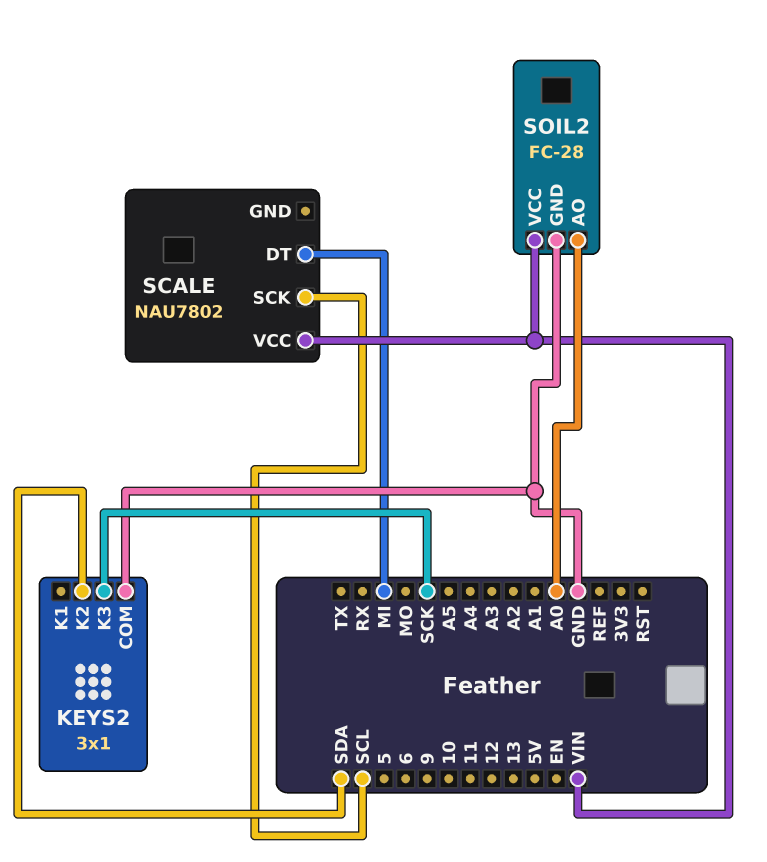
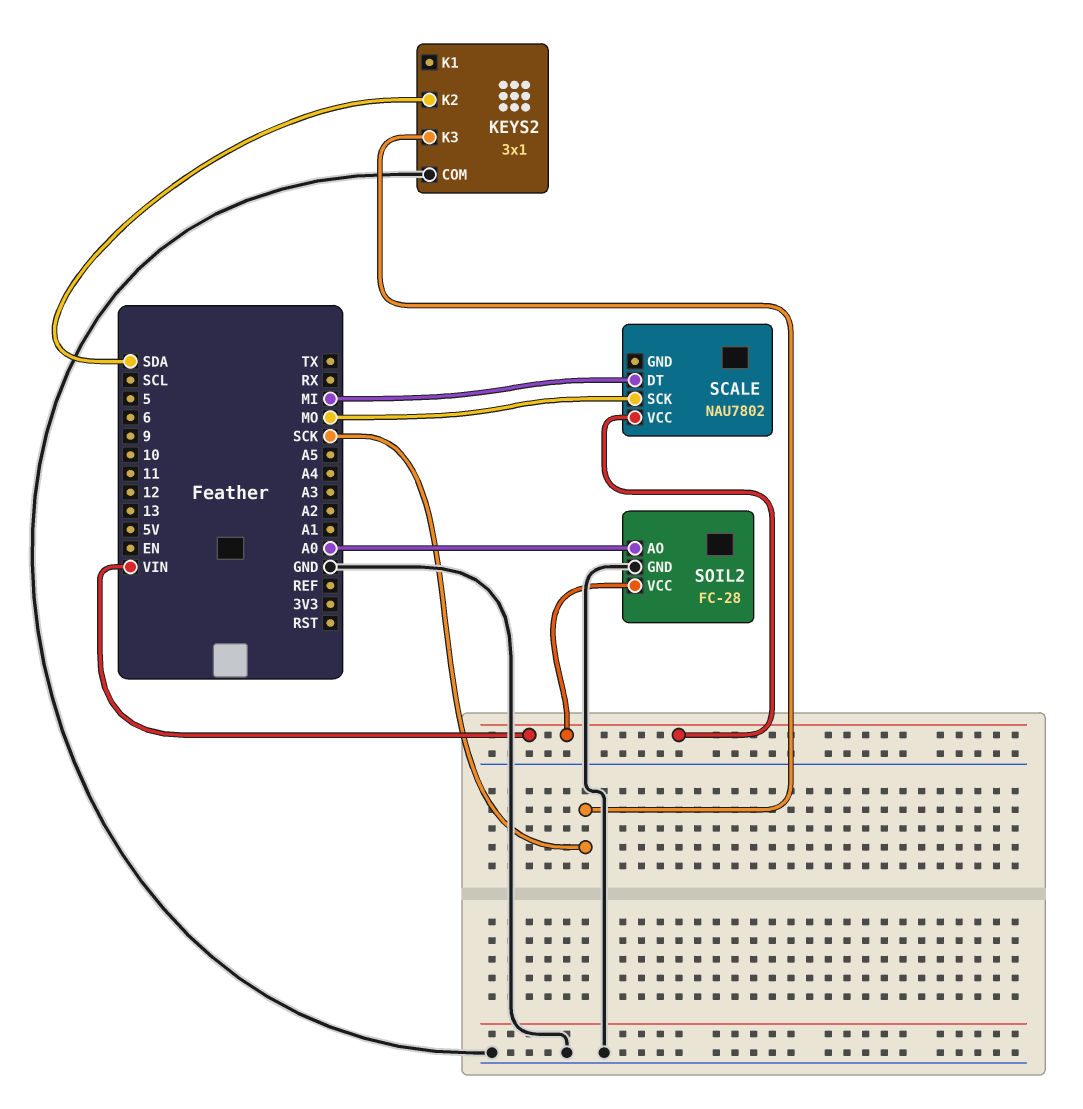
SCALE pin SCK: SCL -> MO

